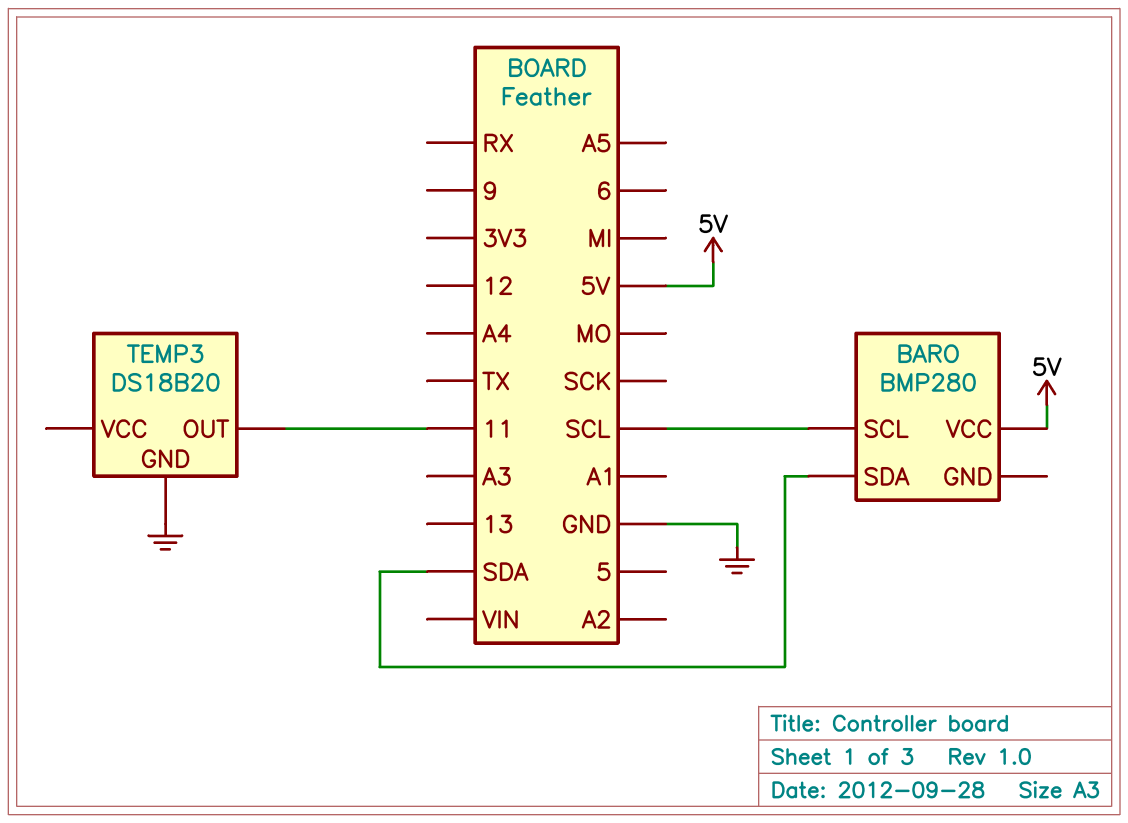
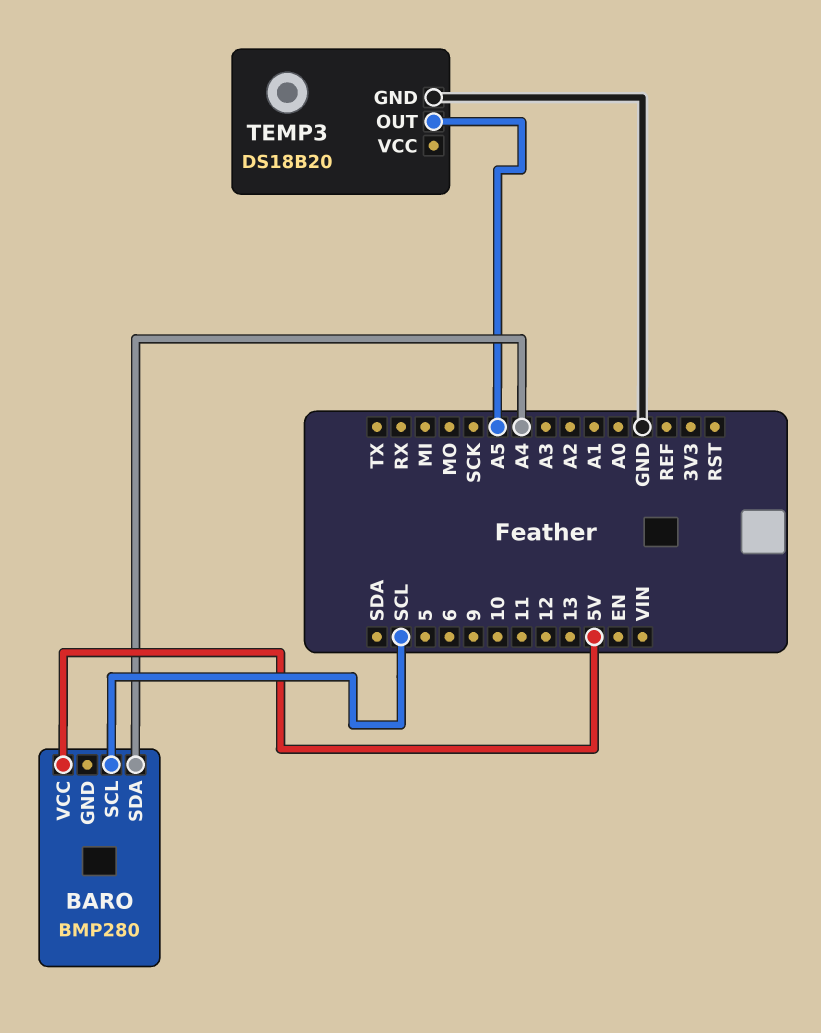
BARO pin SDA: SDA -> A4
TEMP3 pin OUT: 11 -> A5

